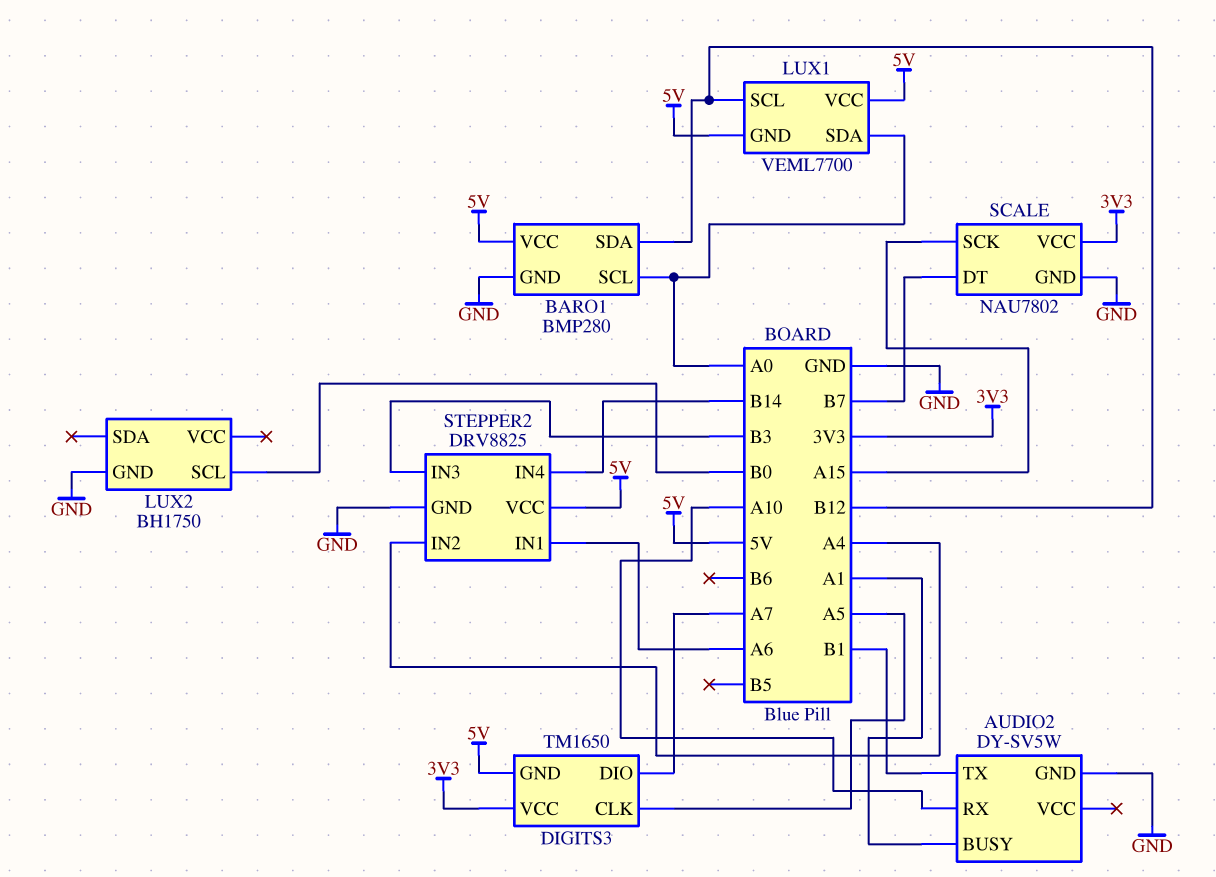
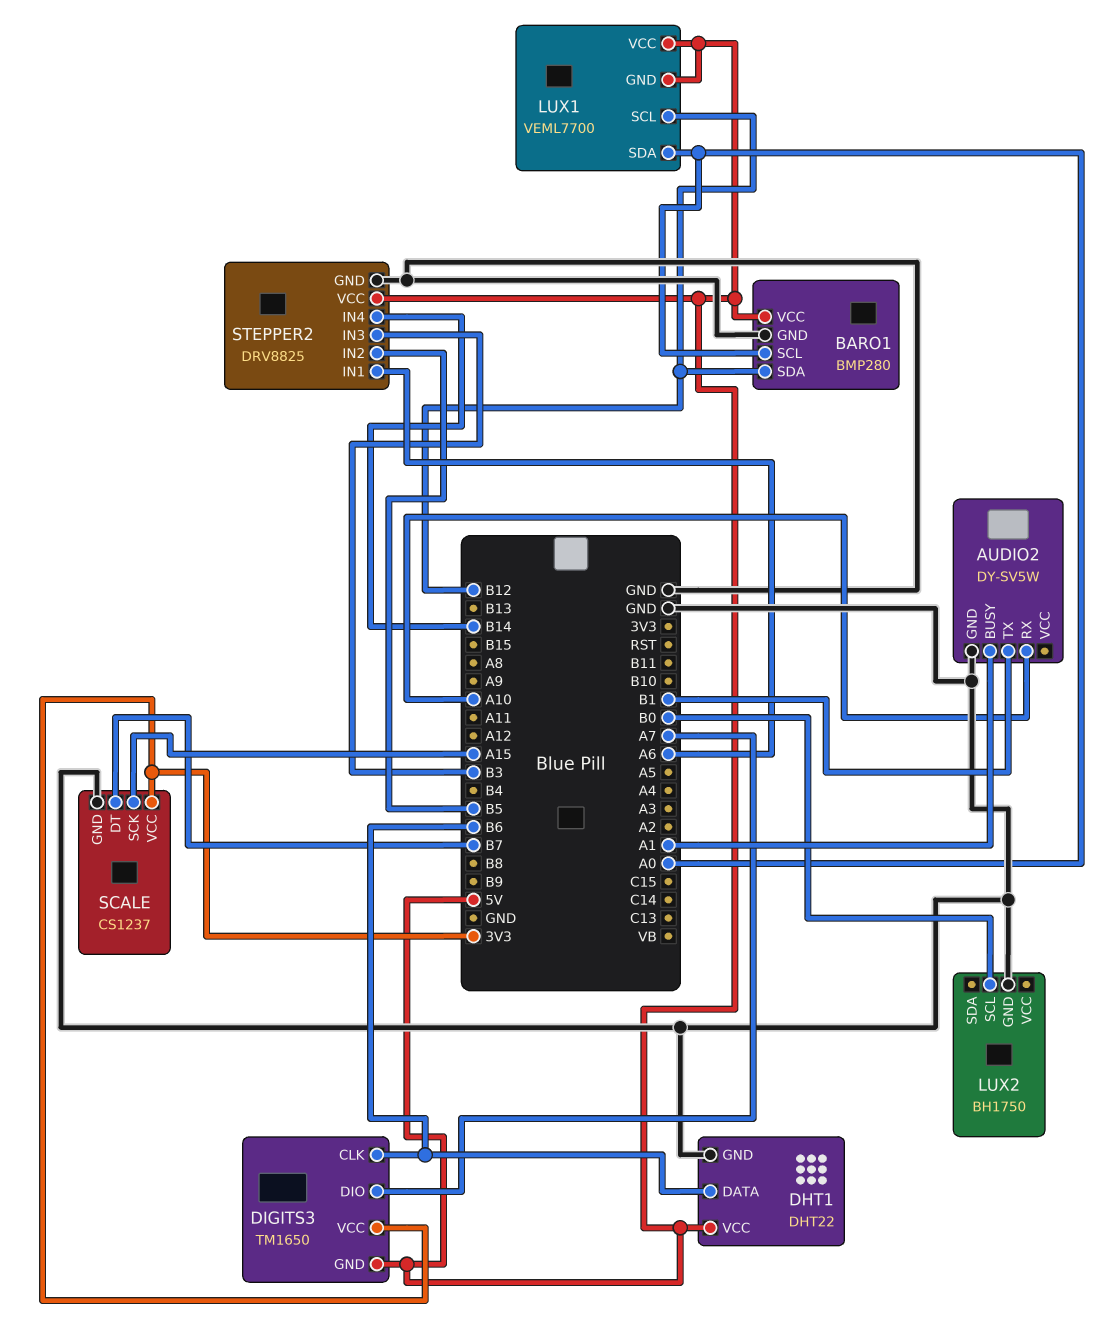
DHT1: none -> DHT22
DHT1 pin DATA: none -> B6
DHT1 pin GND: none -> GND
DHT1 pin VCC: none -> 5V
DIGITS3 pin CLK: A5 -> B6
SCALE: NAU7802 -> CS1237
STEPPER2 pin IN2: A4 -> B5

